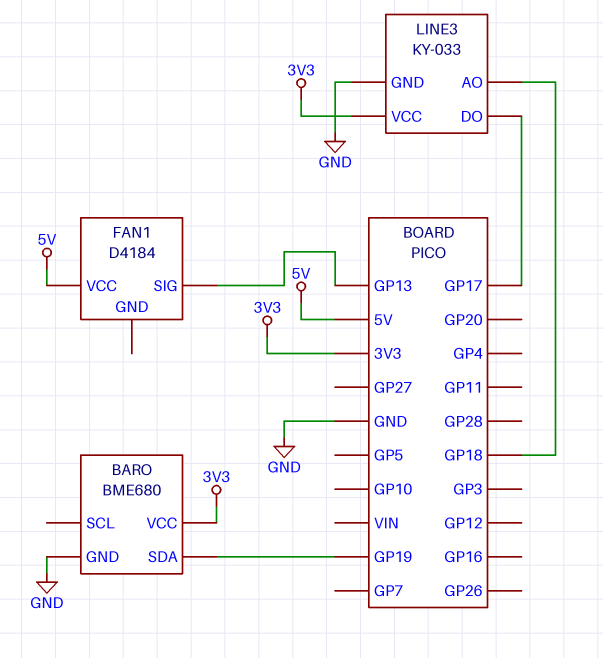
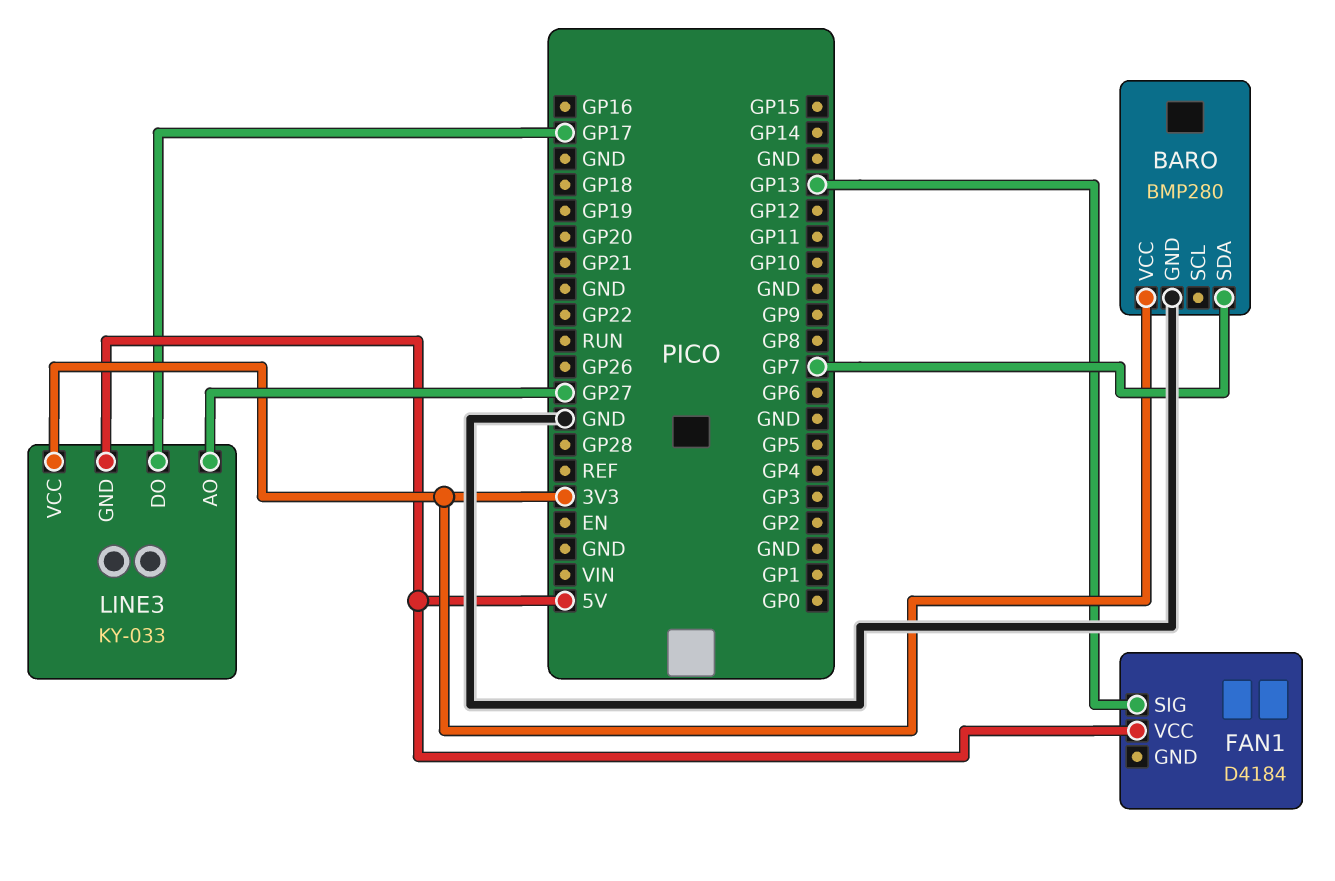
BARO: BME680 -> BMP280
BARO pin SDA: GP19 -> GP7
LINE3 pin AO: GP18 -> GP27
LINE3 pin GND: GND -> 5V

